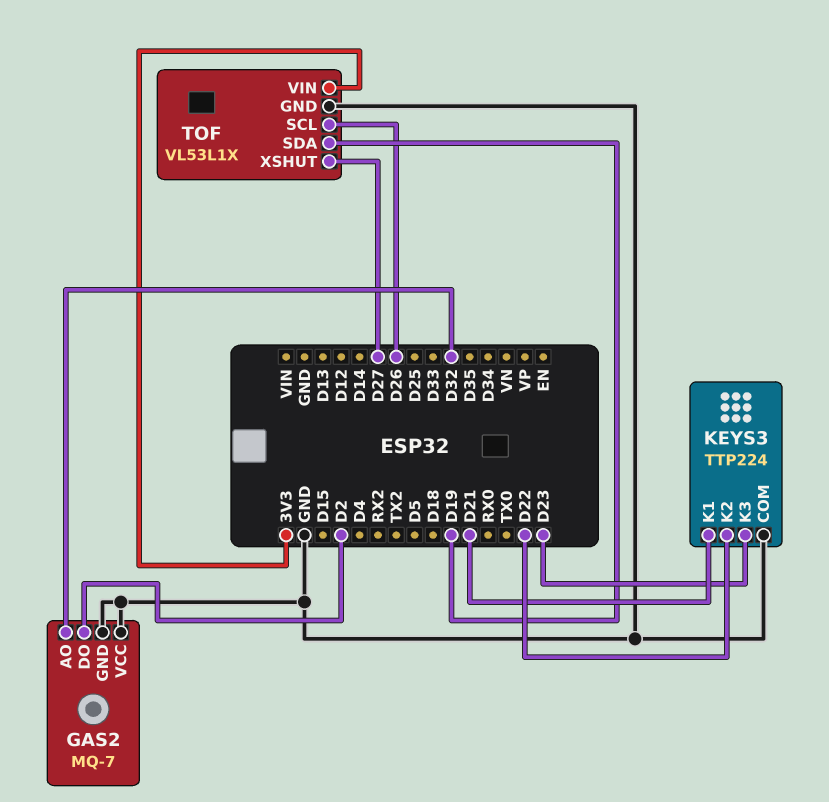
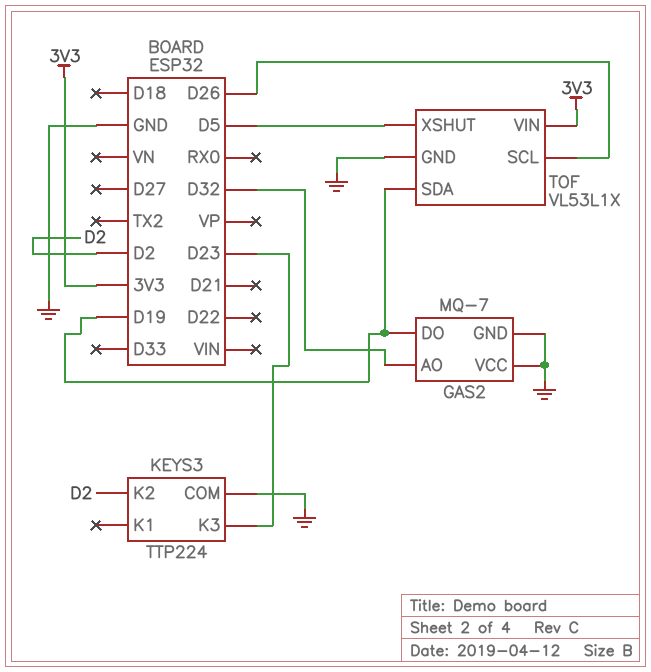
GAS2 pin DO: D2 -> D19
KEYS3 pin K1: D21 -> none
KEYS3 pin K2: D22 -> D2
TOF pin XSHUT: D27 -> D5

